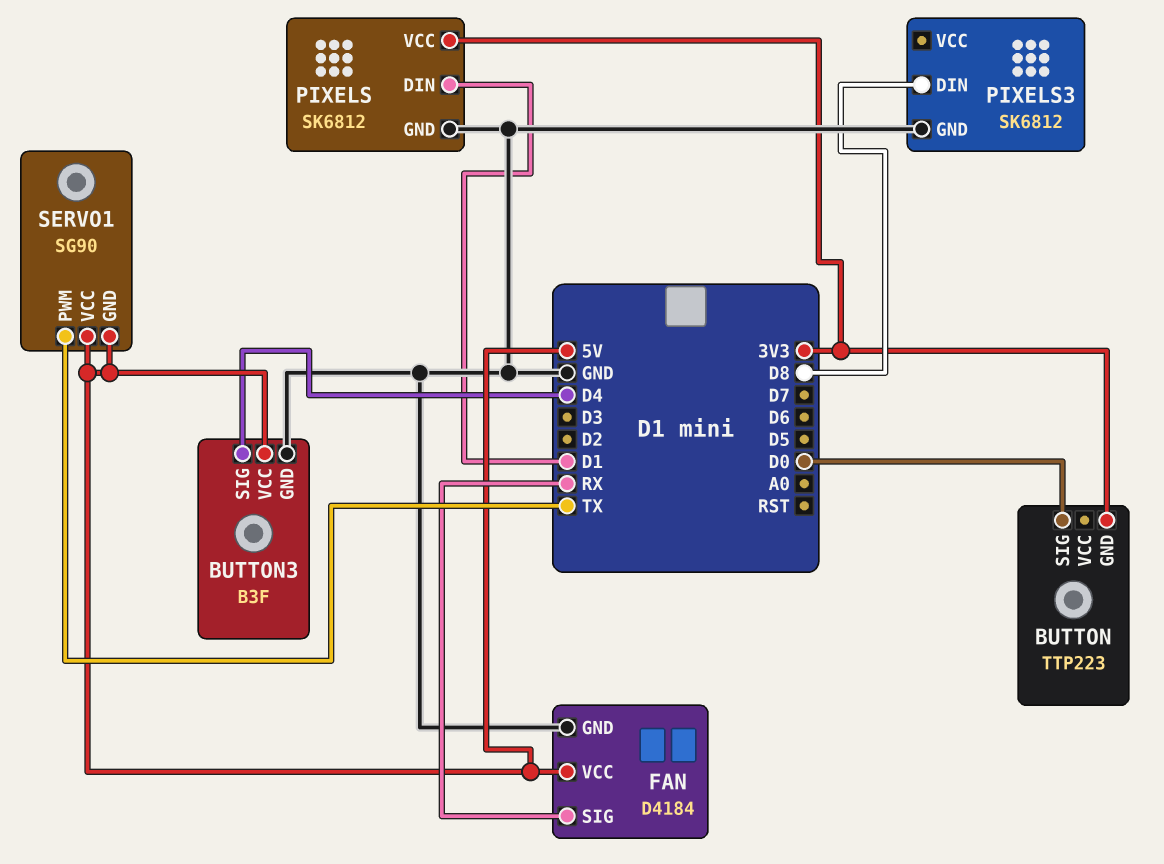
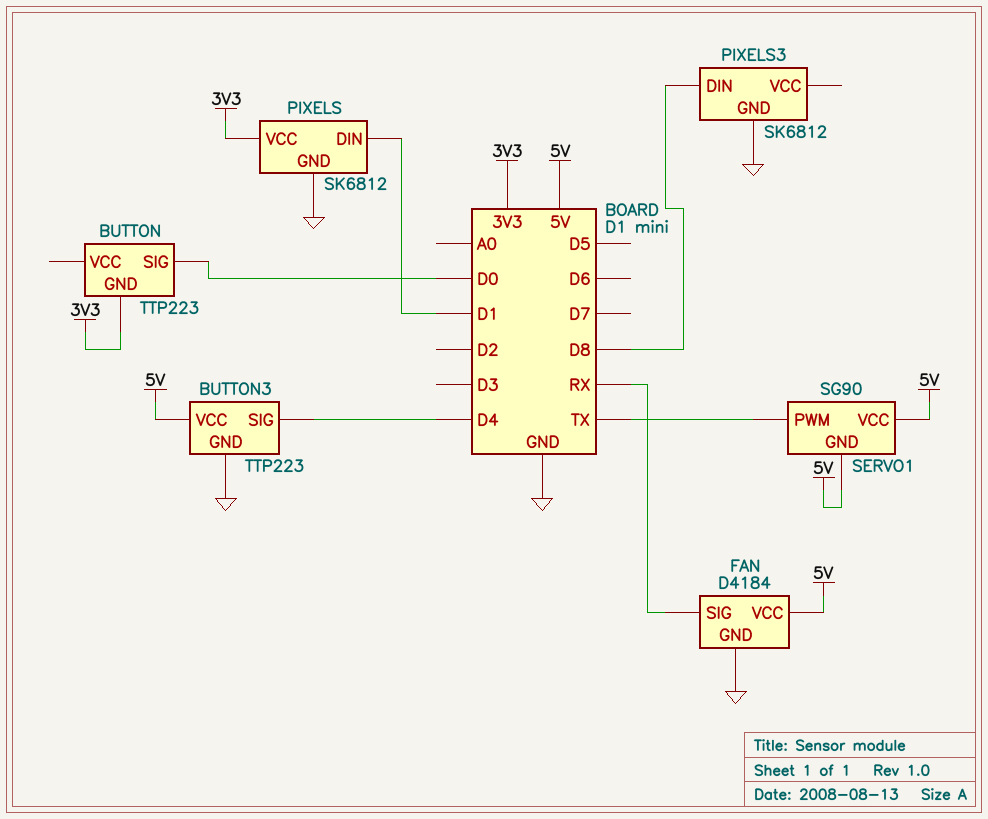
BUTTON3: B3F -> TTP223

